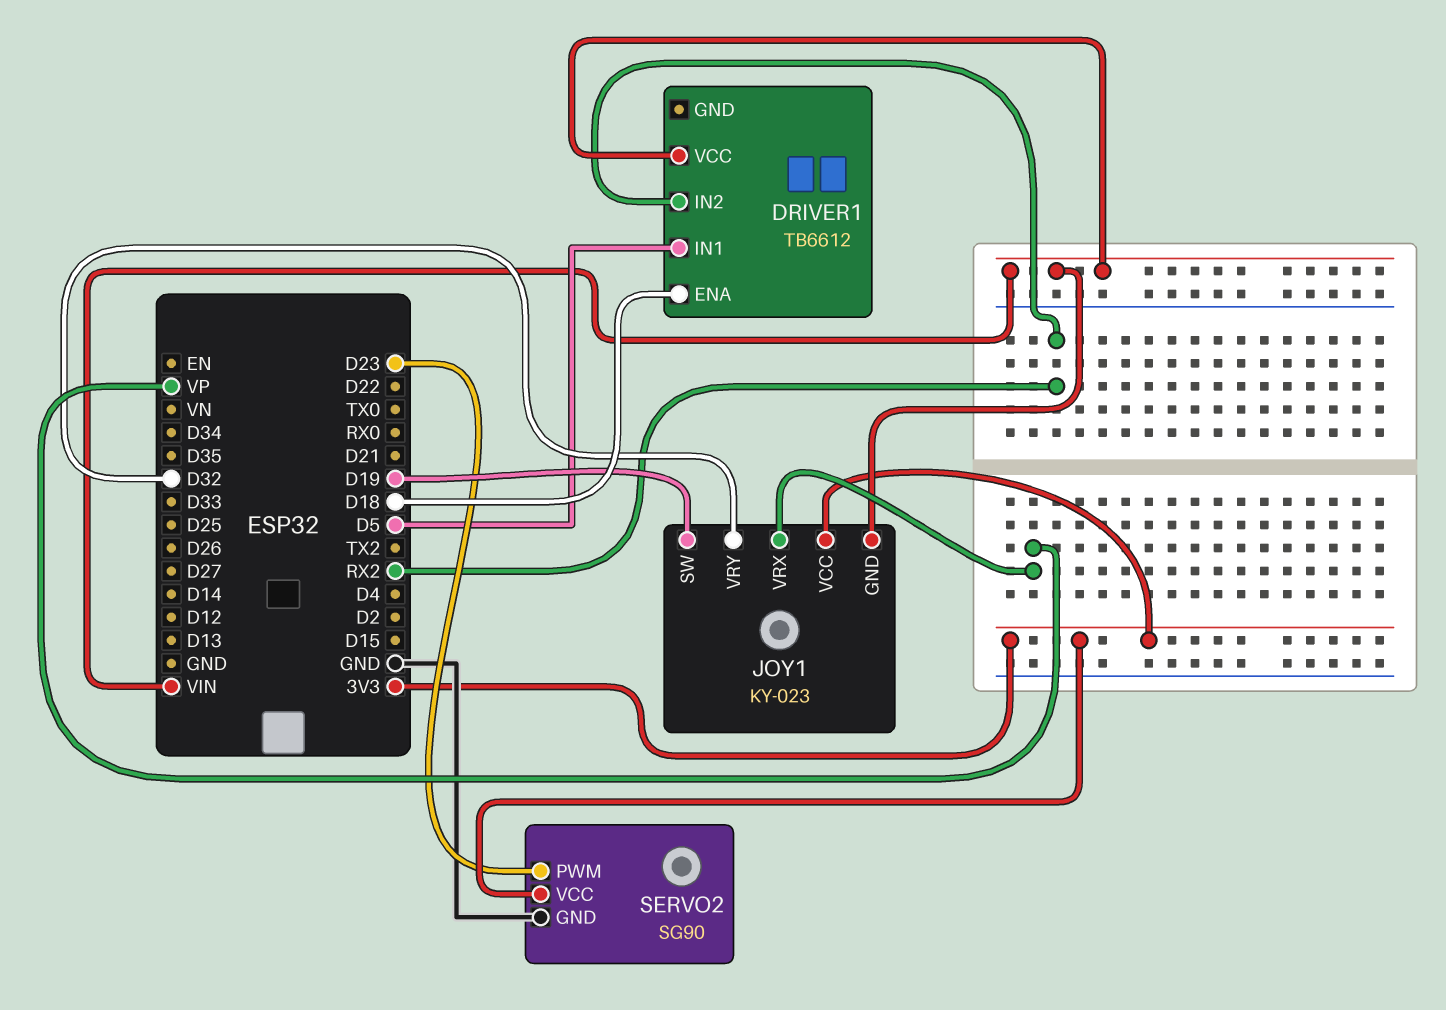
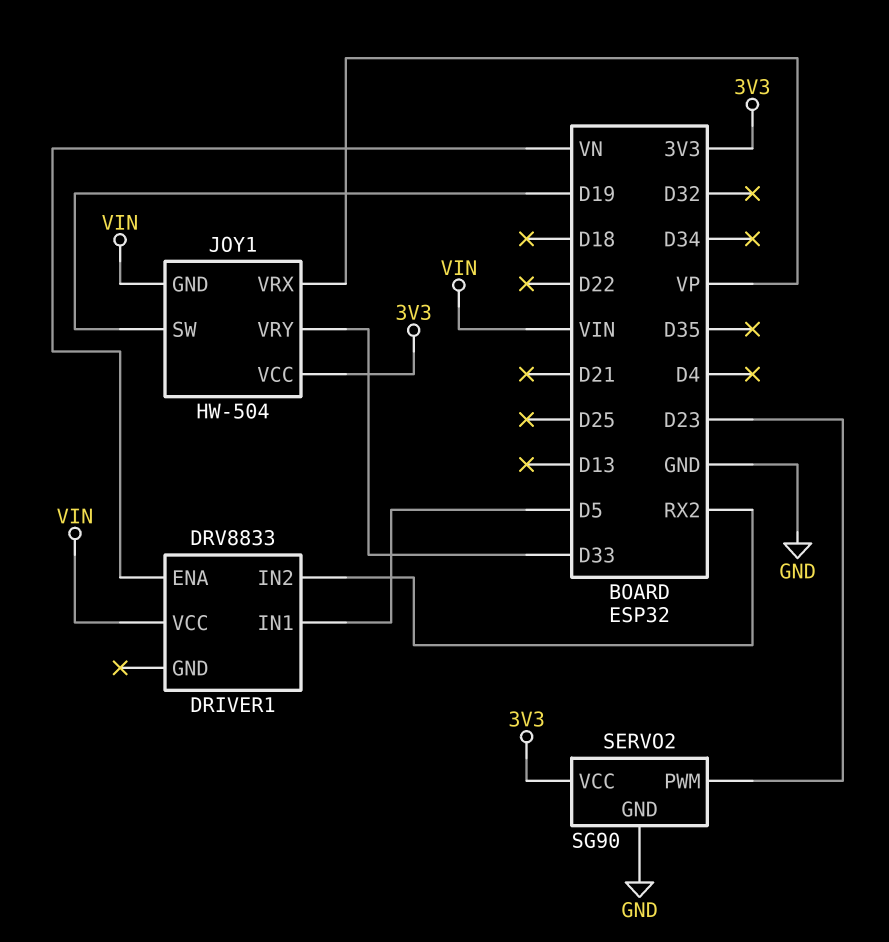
DRIVER1: TB6612 -> DRV8833
DRIVER1 pin ENA: D18 -> VN
JOY1: KY-023 -> HW-504
JOY1 pin VRY: D32 -> D33

